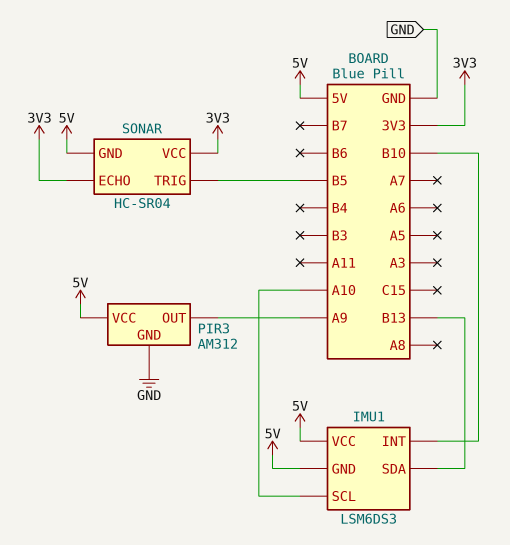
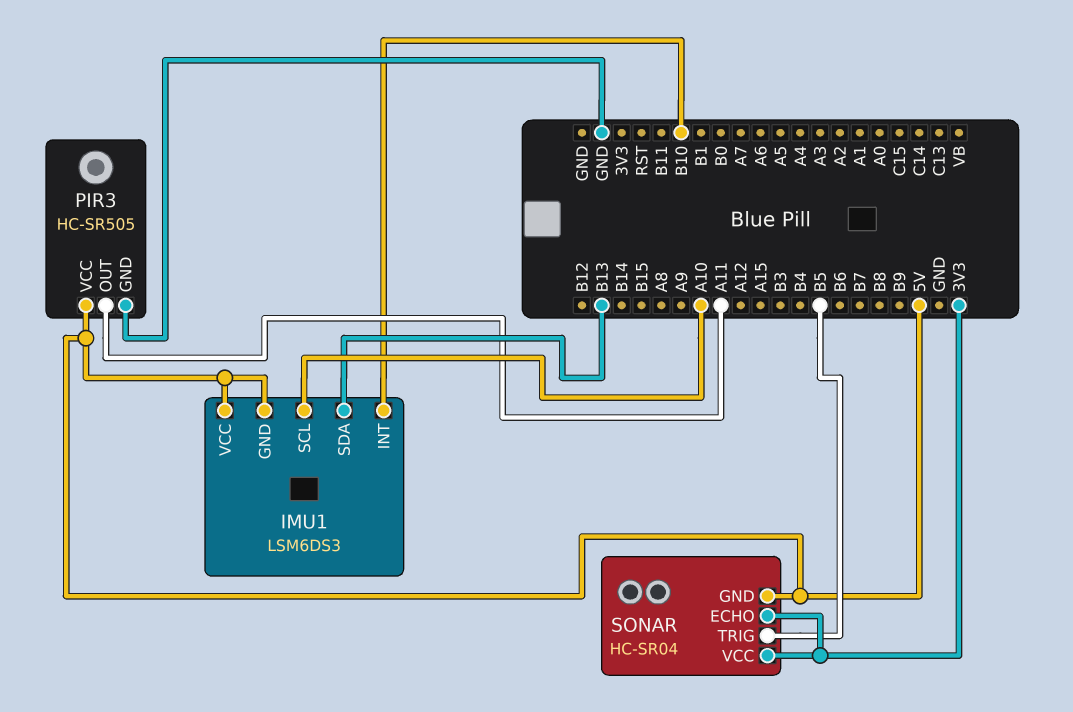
PIR3: AM312 -> HC-SR505
PIR3 pin OUT: A9 -> A11

